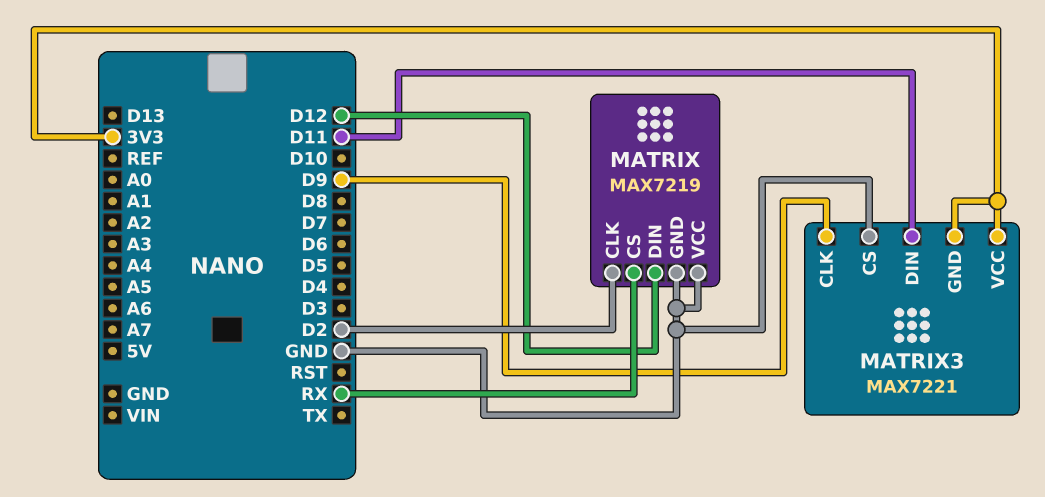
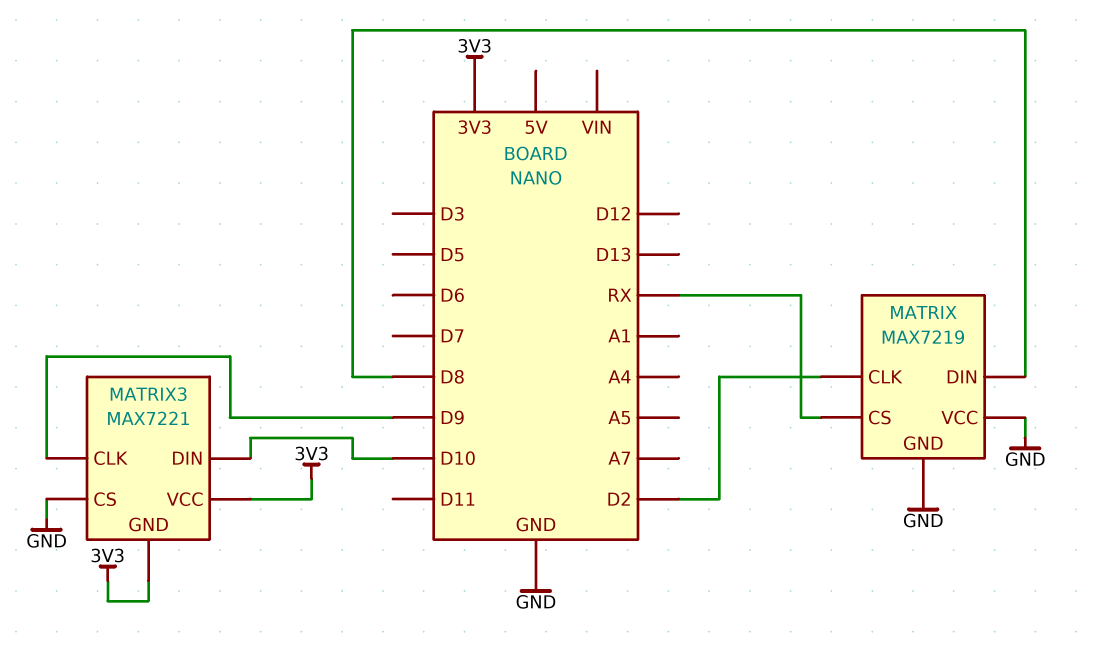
MATRIX pin DIN: D12 -> D8
MATRIX3 pin DIN: D11 -> D10

